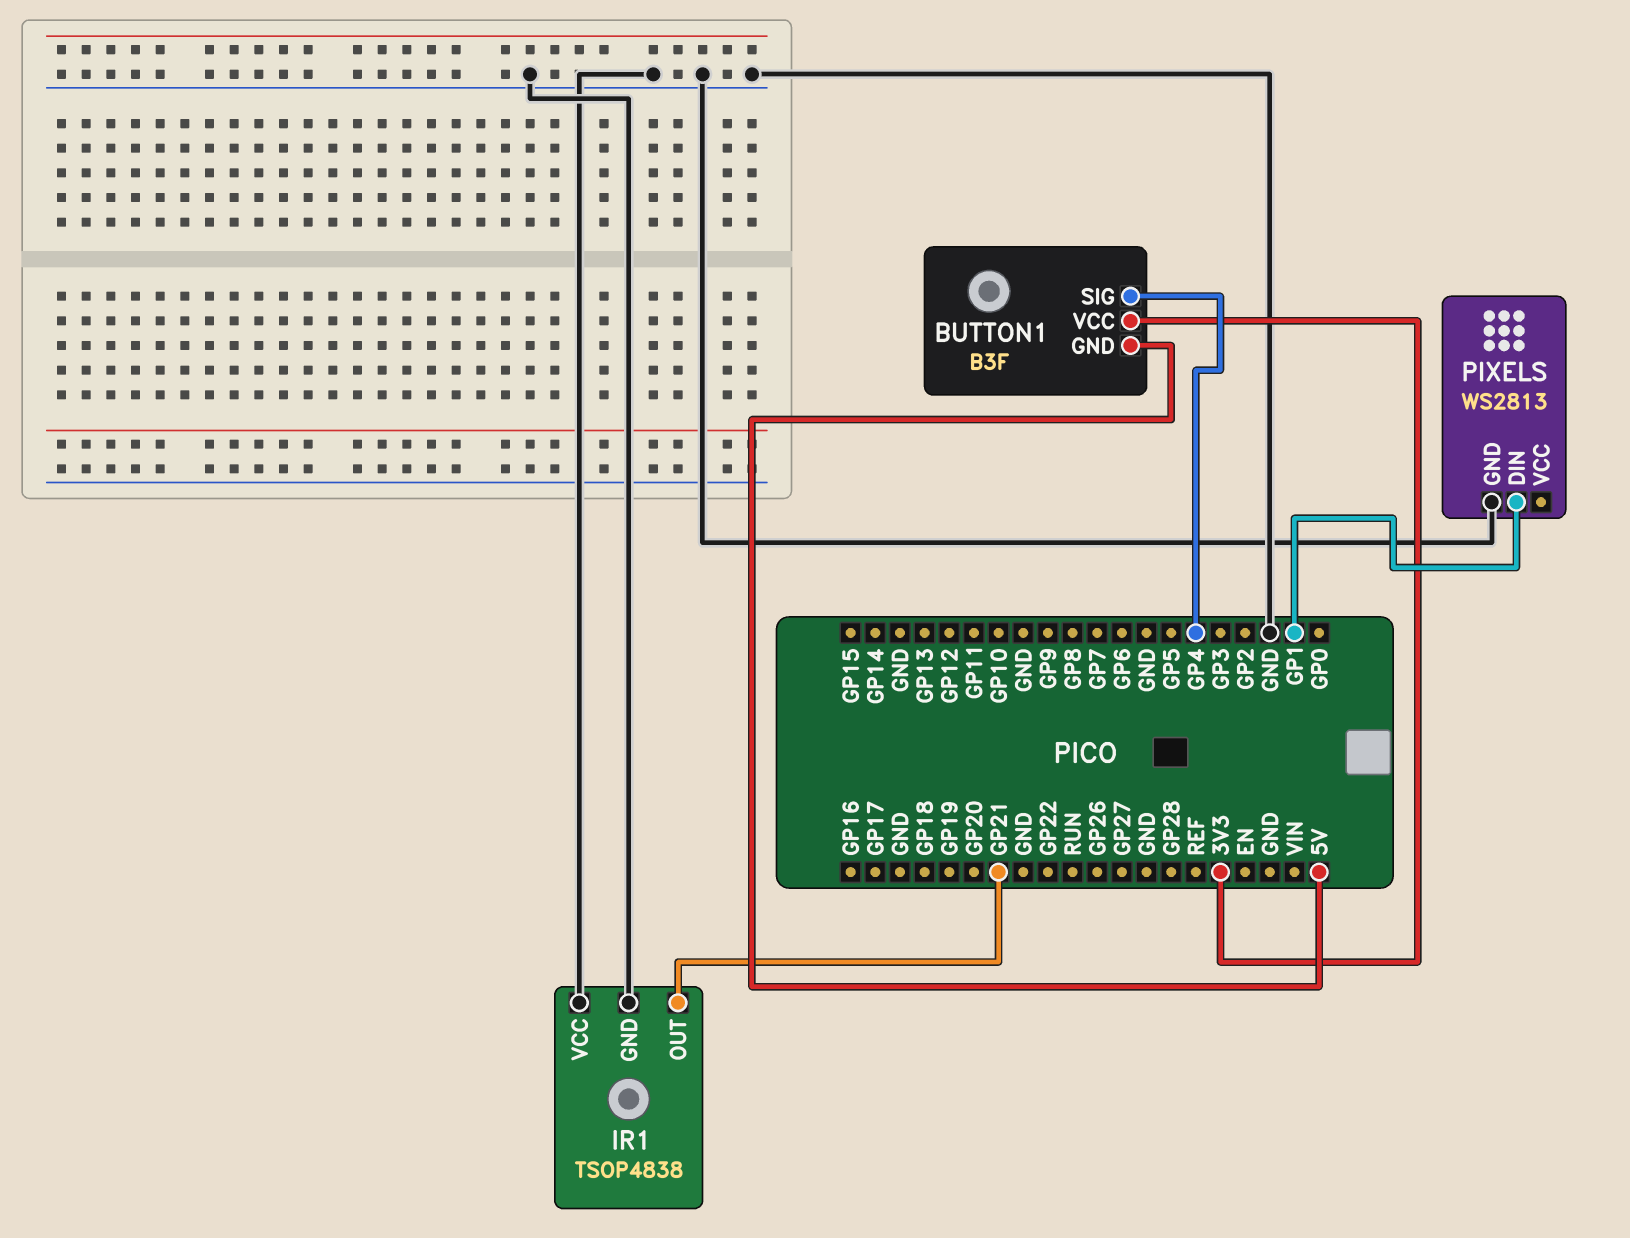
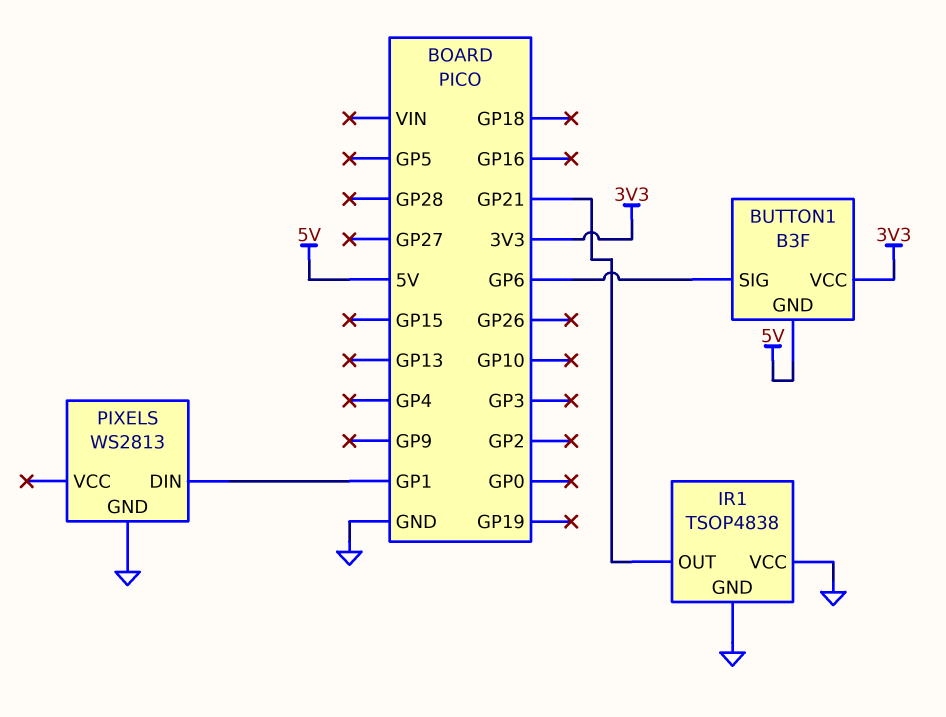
BUTTON1 pin SIG: GP4 -> GP6

